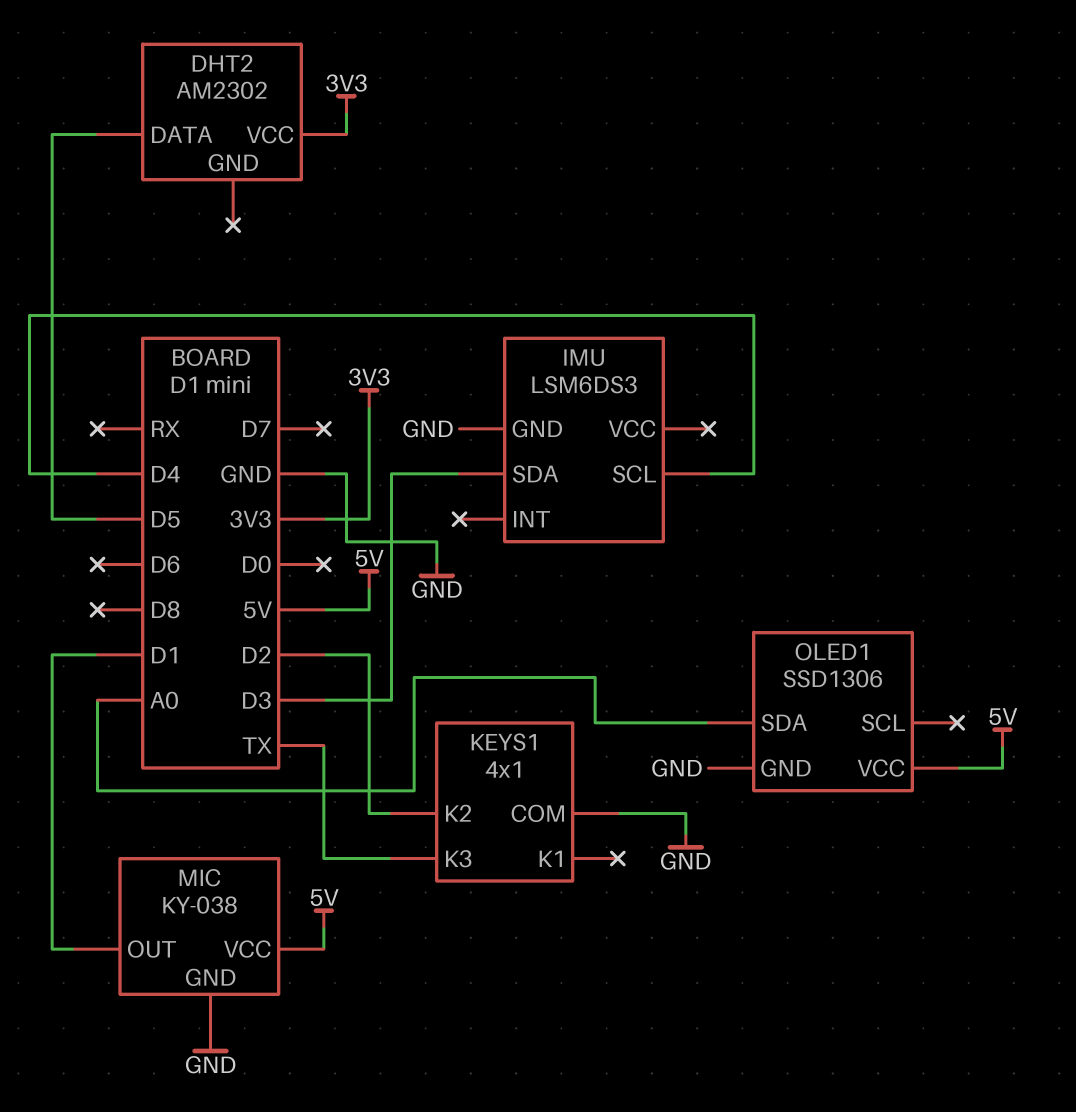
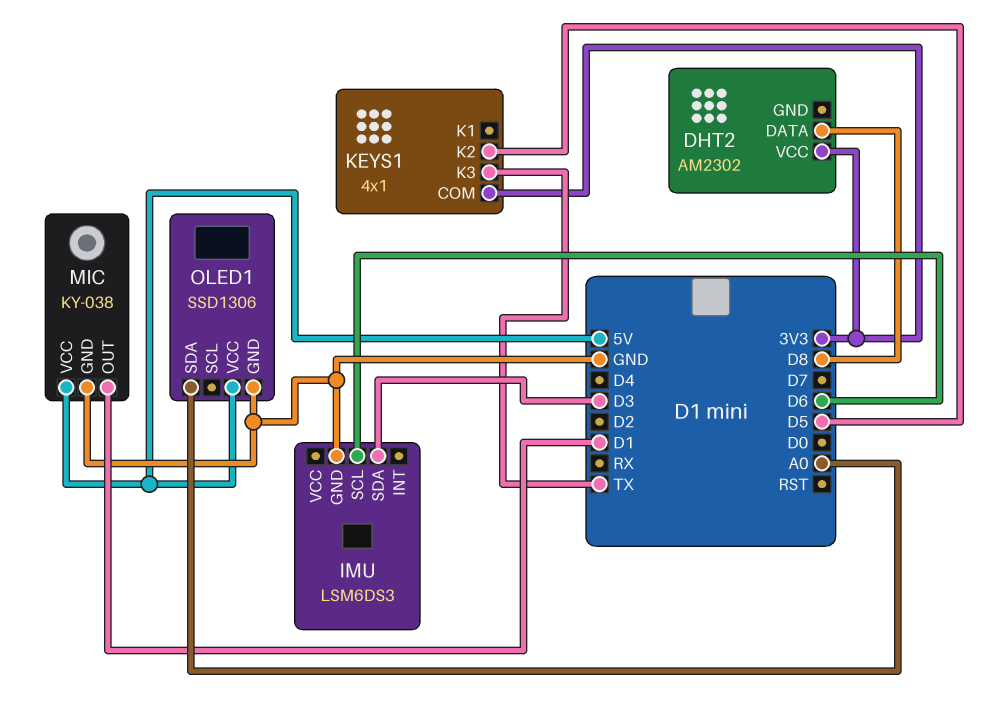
DHT2 pin DATA: D5 -> D8
IMU pin SCL: D4 -> D6
KEYS1 pin COM: GND -> 3V3
KEYS1 pin K2: D2 -> D5

